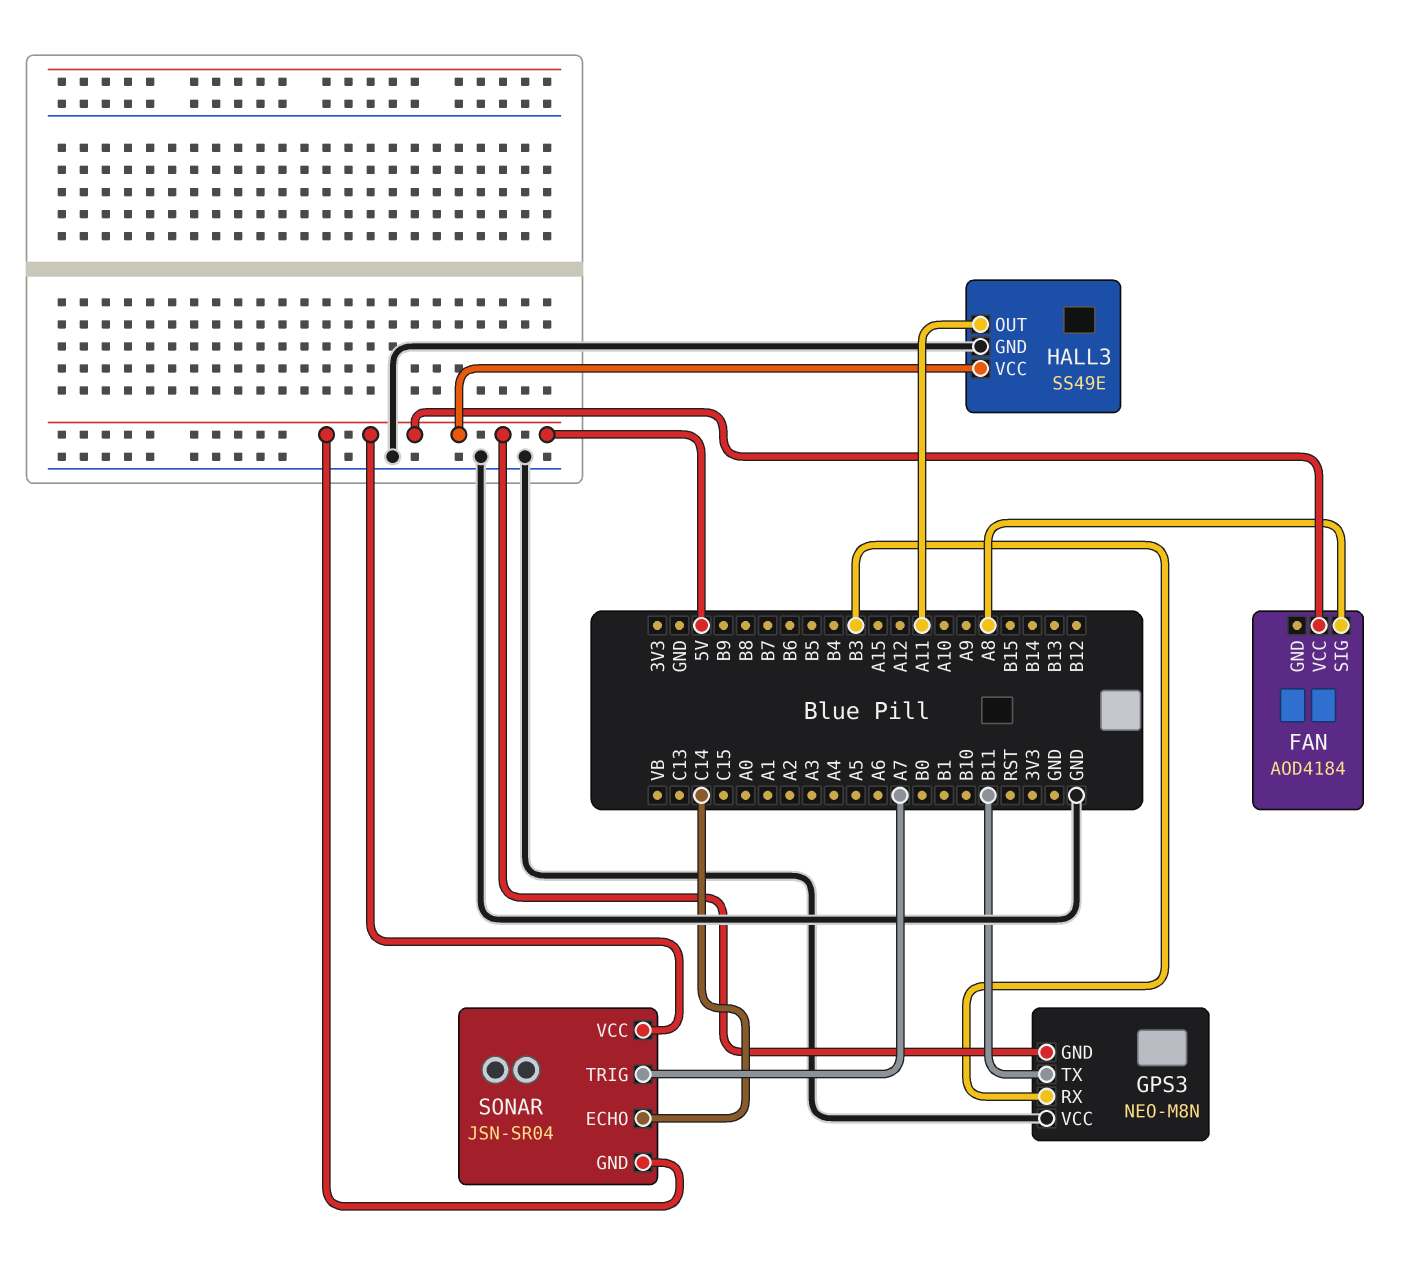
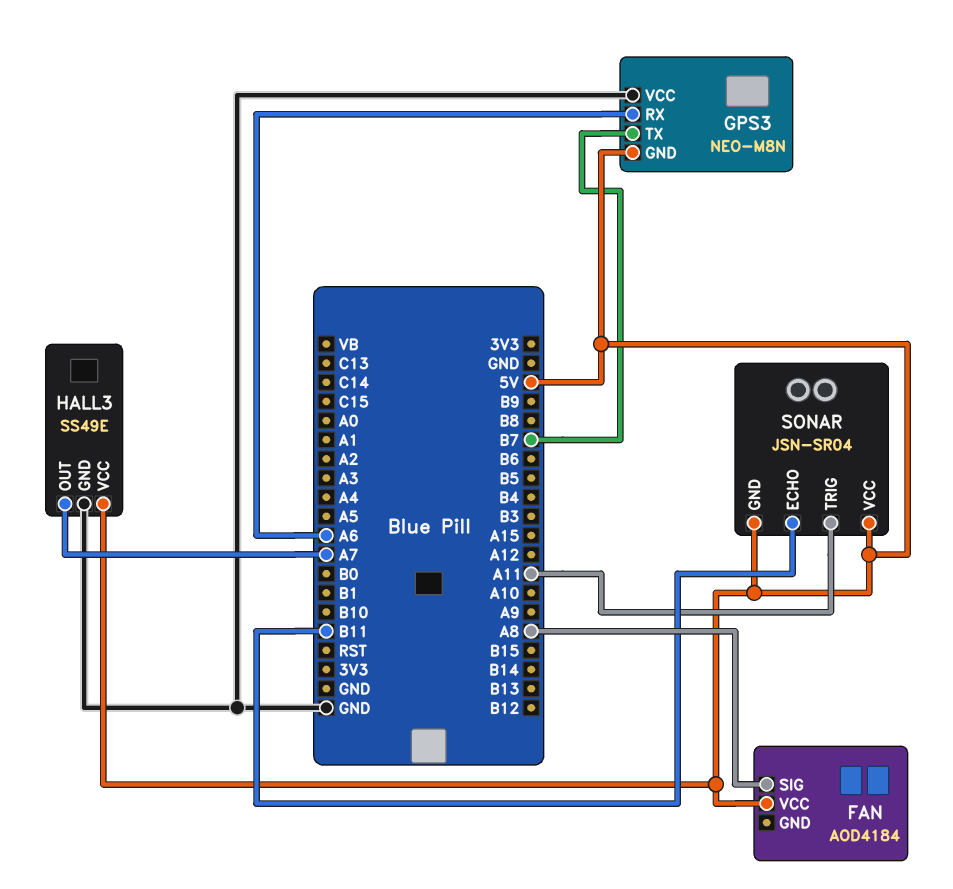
GPS3 pin RX: B3 -> A6
GPS3 pin TX: B11 -> B7
HALL3 pin OUT: A11 -> A7
SONAR pin ECHO: C14 -> B11
SONAR pin TRIG: A7 -> A11

